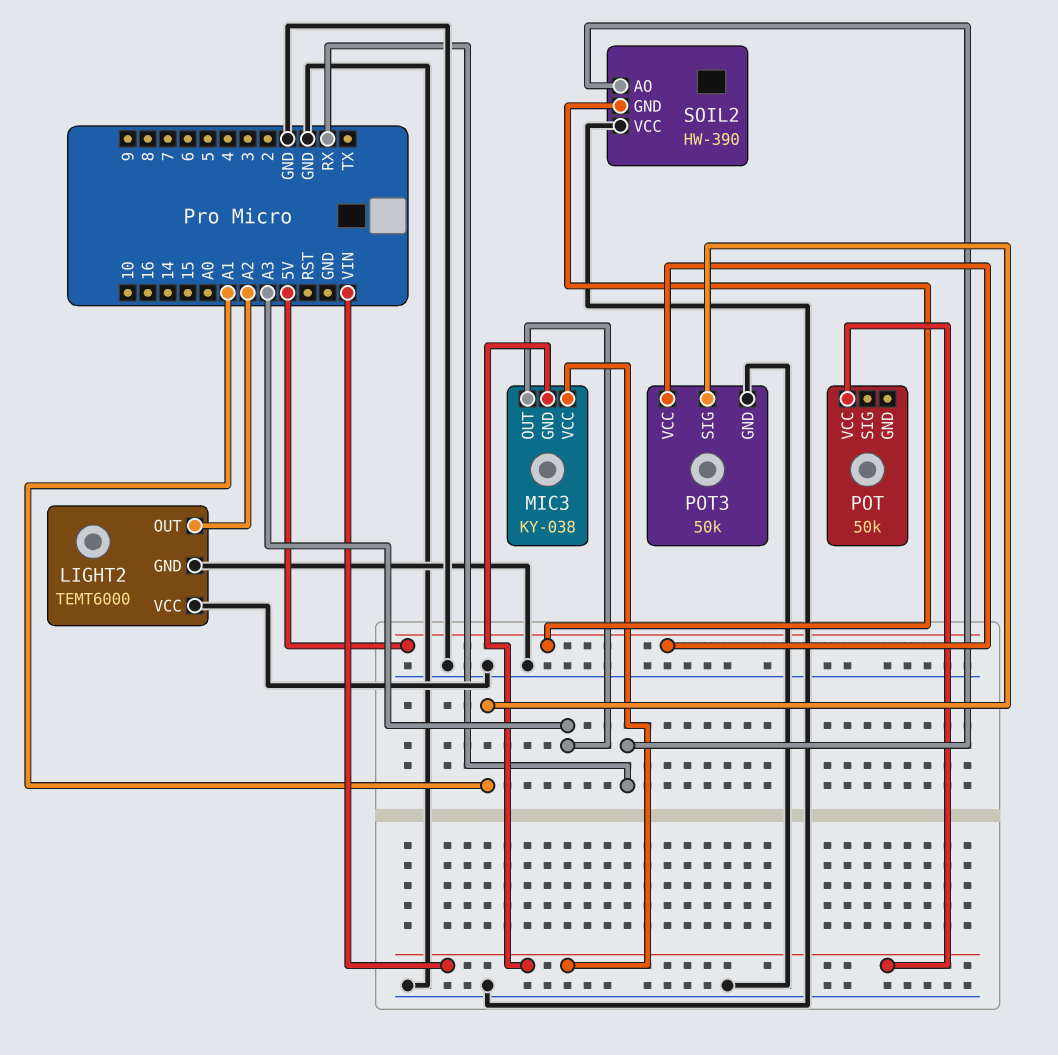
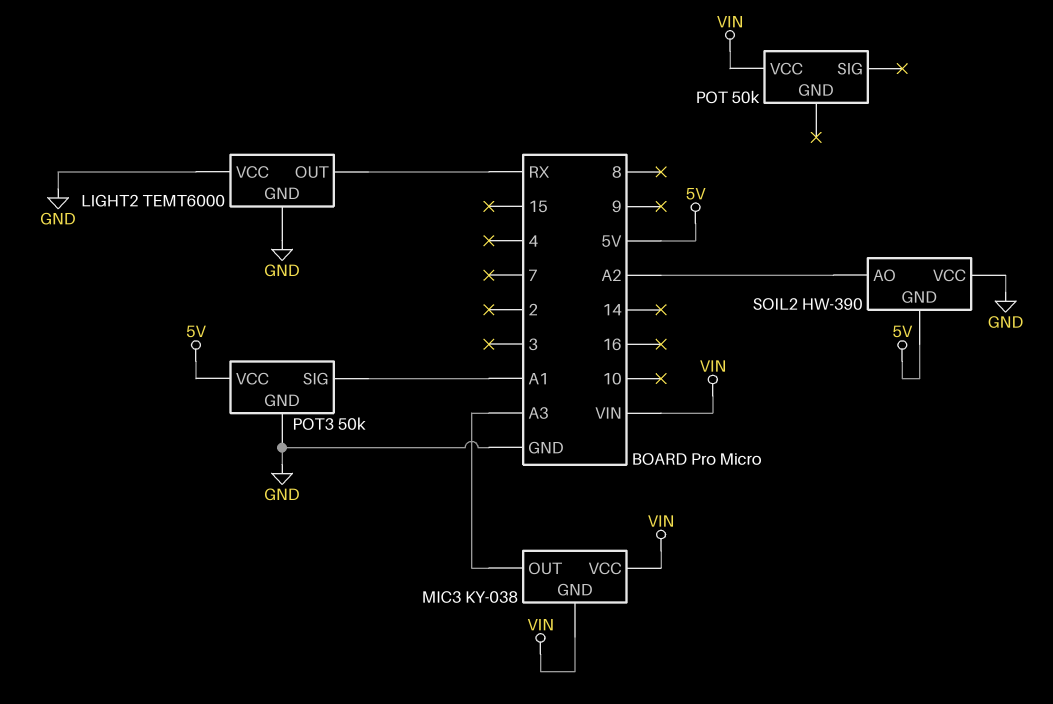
LIGHT2 pin OUT: A2 -> RX
SOIL2 pin AO: RX -> A2

